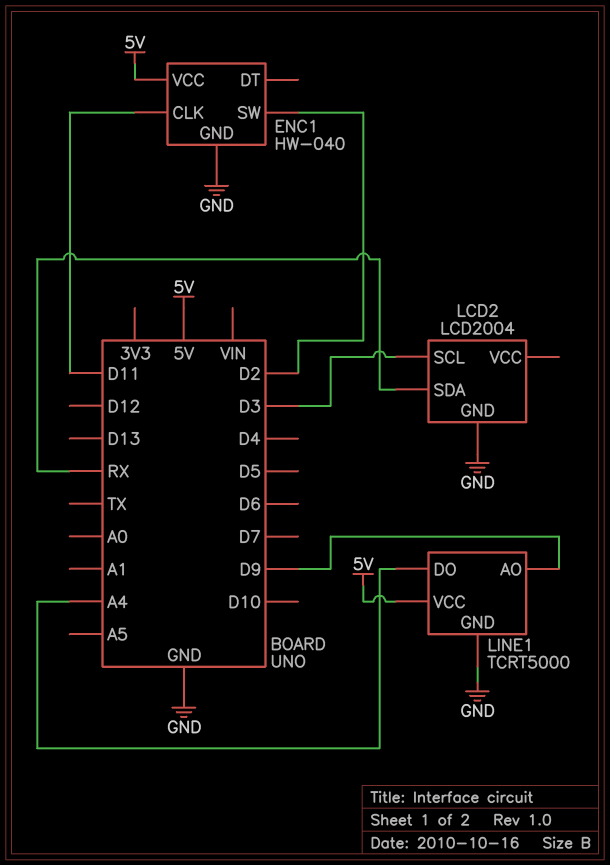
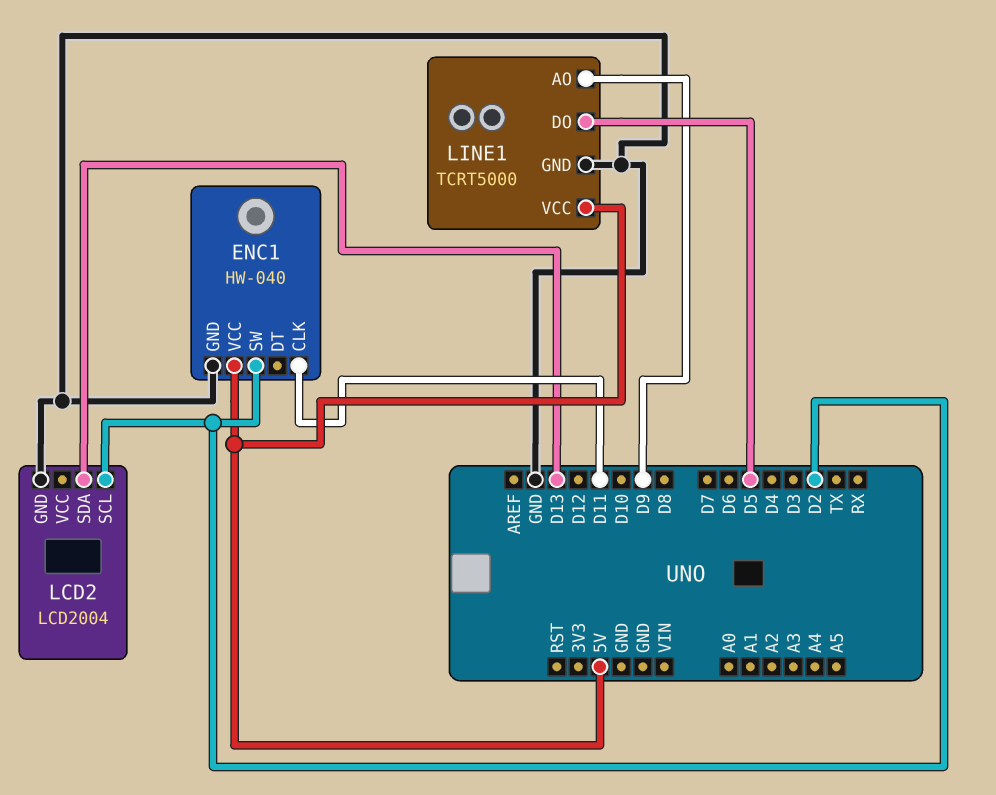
LCD2 pin SCL: D3 -> D2
LCD2 pin SDA: RX -> D13
LINE1 pin DO: A4 -> D5

